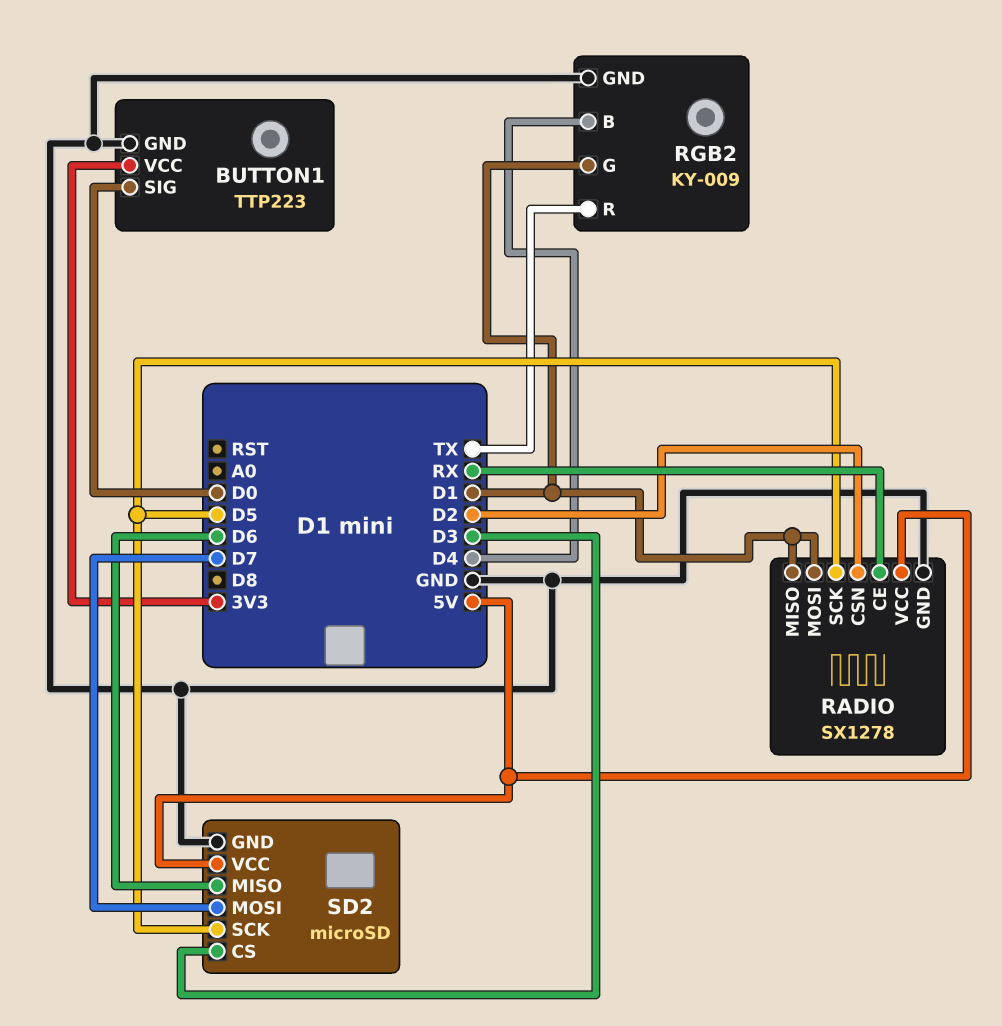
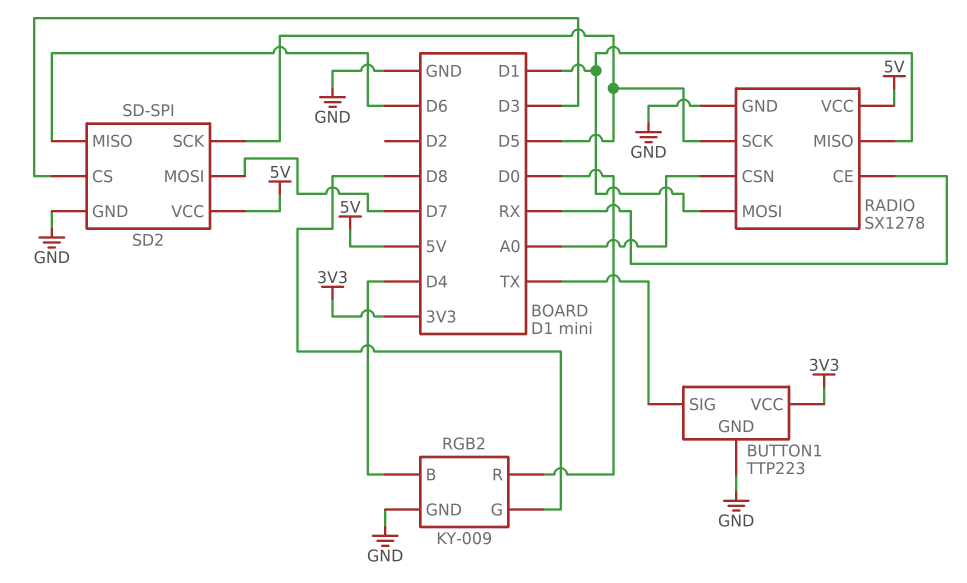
BUTTON1 pin SIG: D0 -> TX
RADIO pin CSN: D2 -> A0
RGB2 pin G: D1 -> D8
RGB2 pin R: TX -> D0
SD2: microSD -> SD-SPI

